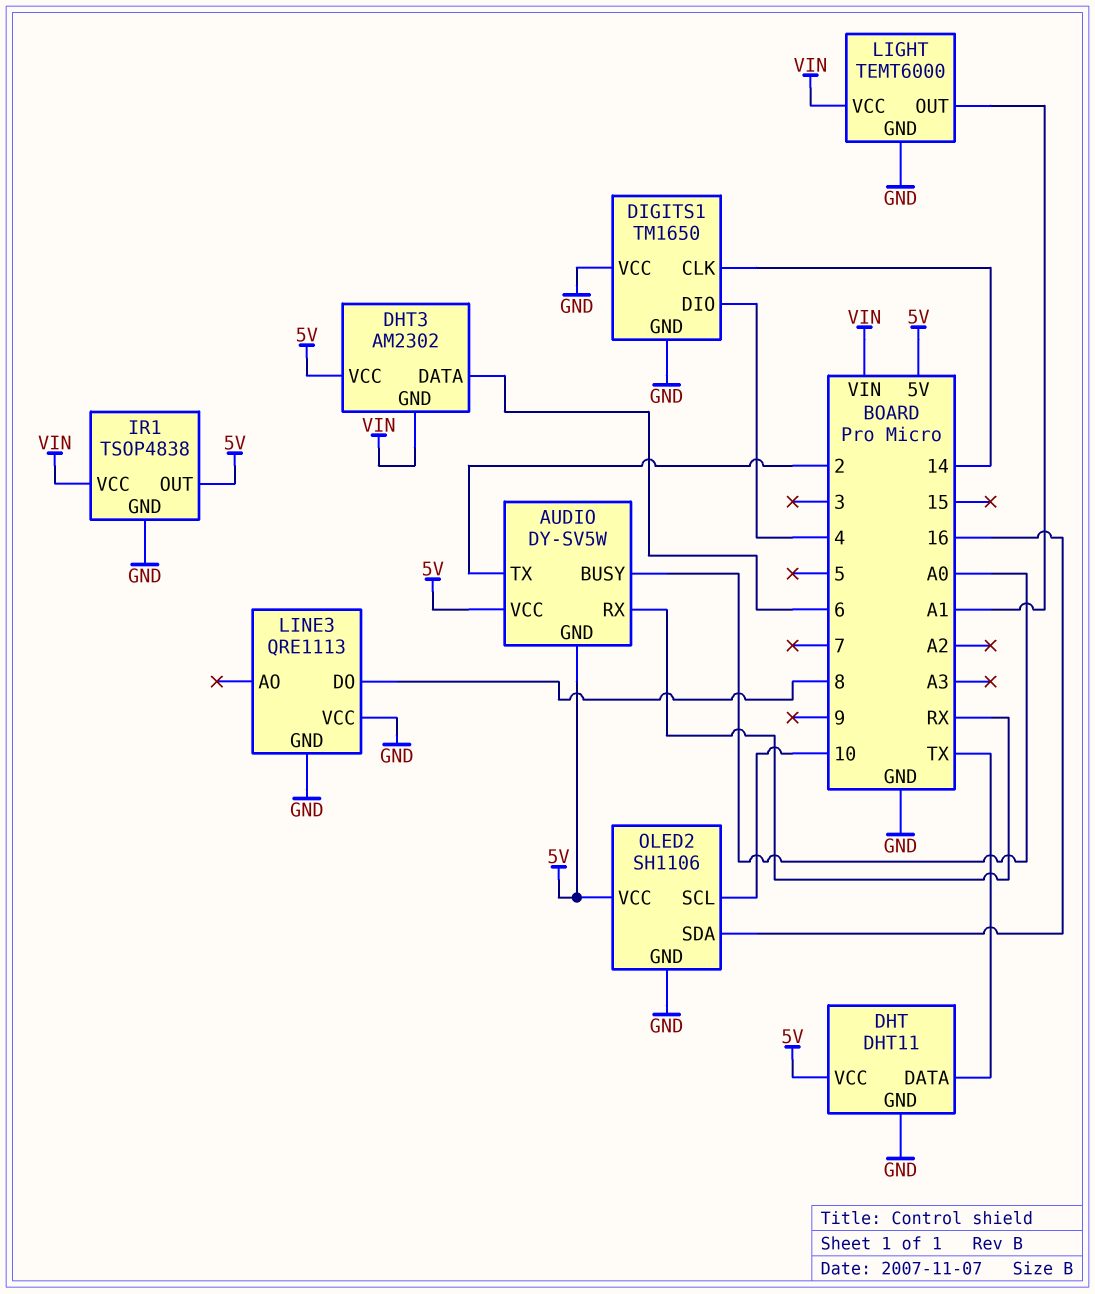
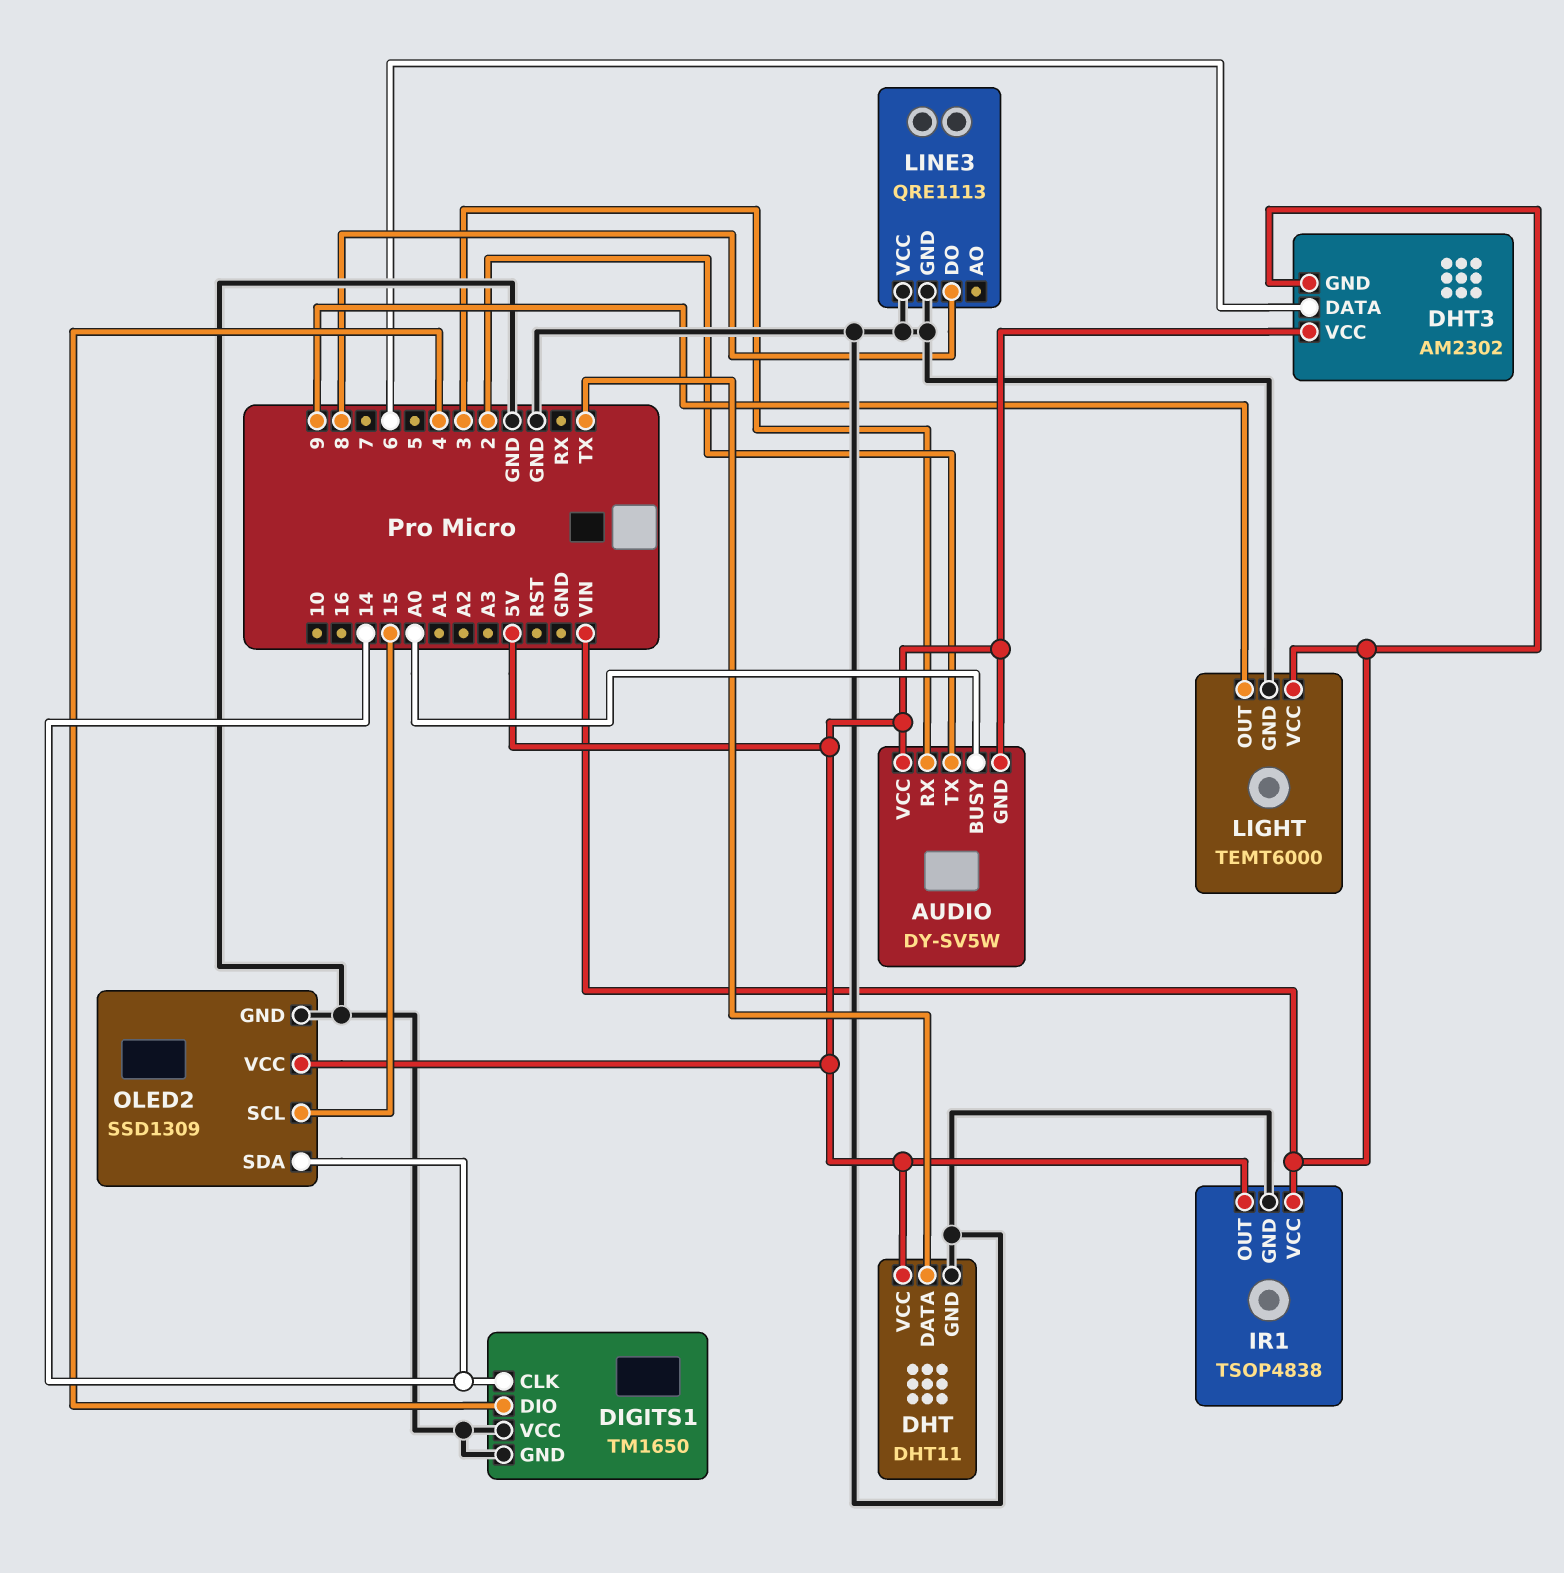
AUDIO pin RX: RX -> 3
LIGHT pin OUT: A1 -> 9
OLED2: SH1106 -> SSD1309
OLED2 pin SCL: 10 -> 15
OLED2 pin SDA: 16 -> 14

